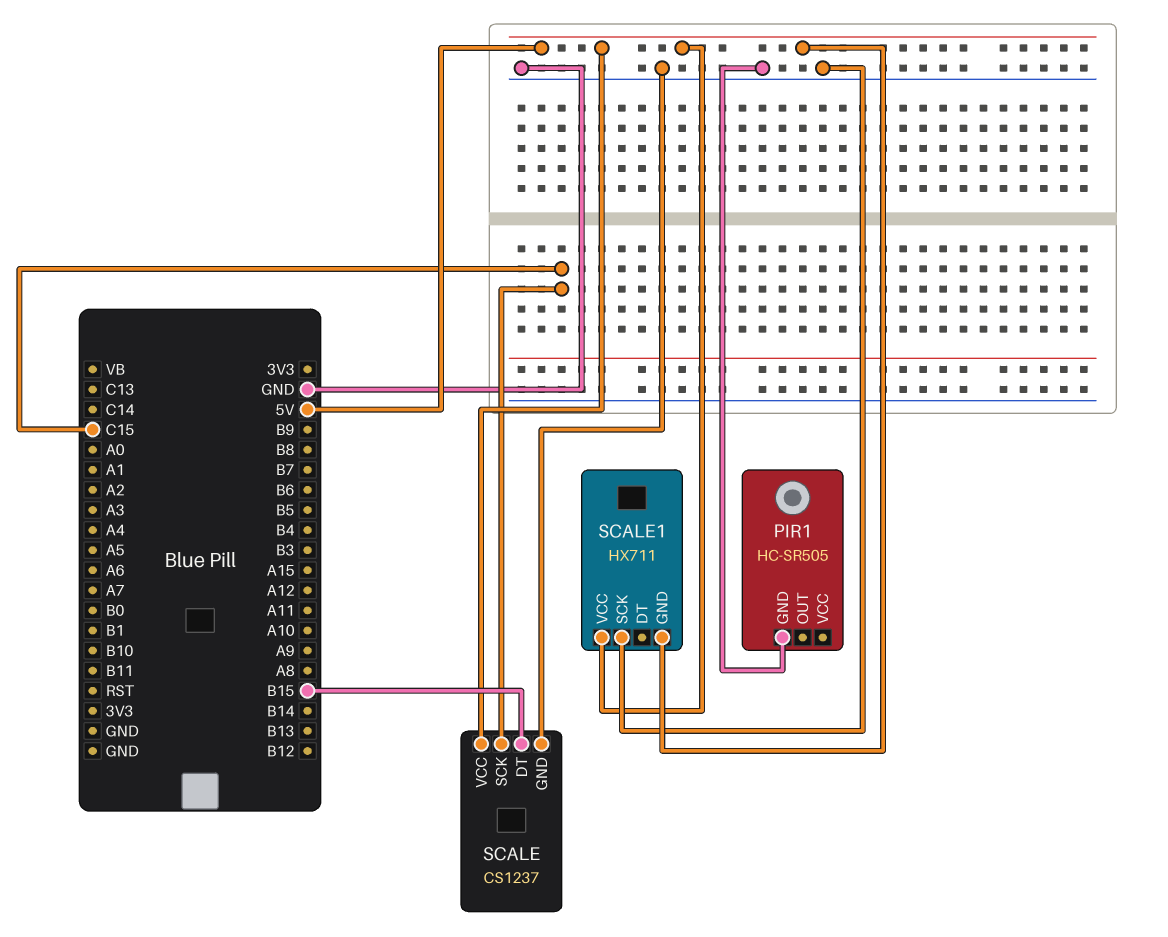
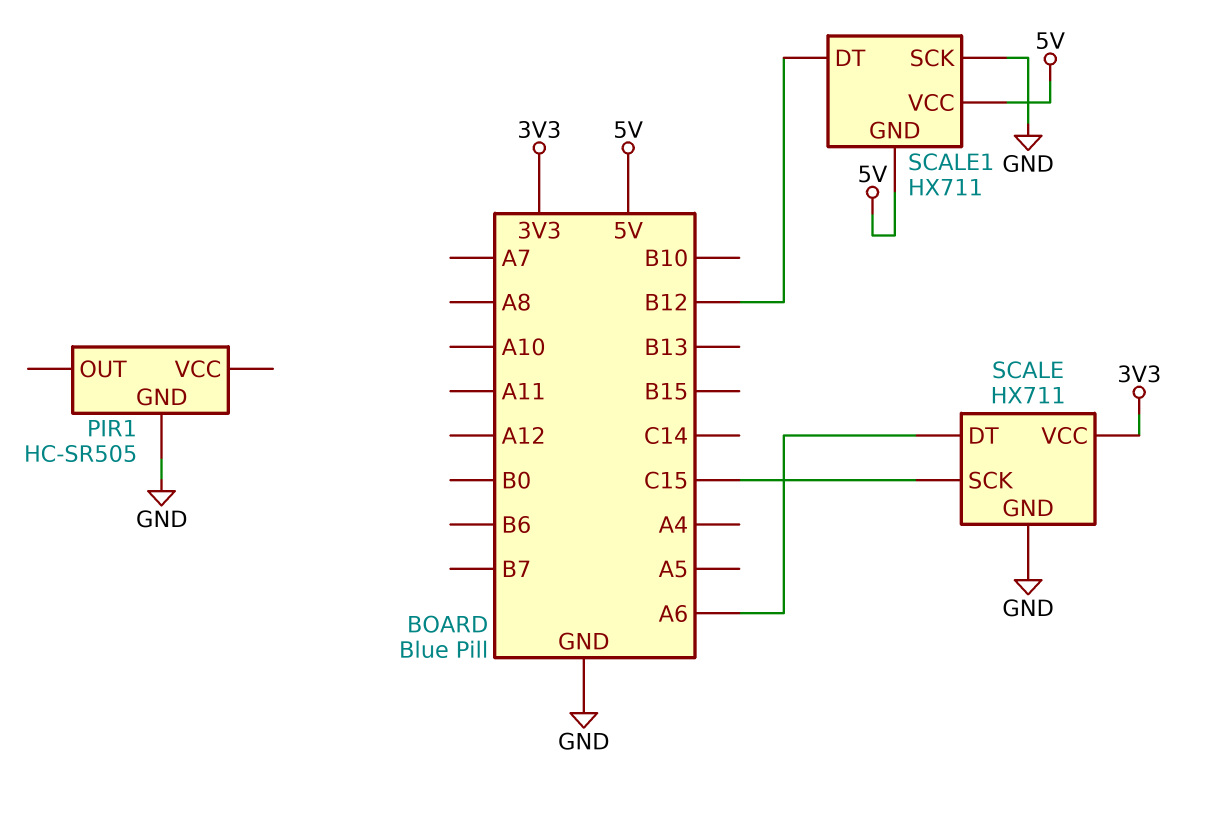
SCALE: CS1237 -> HX711
SCALE pin DT: B15 -> A6
SCALE pin VCC: 5V -> 3V3
SCALE1 pin DT: none -> B12

